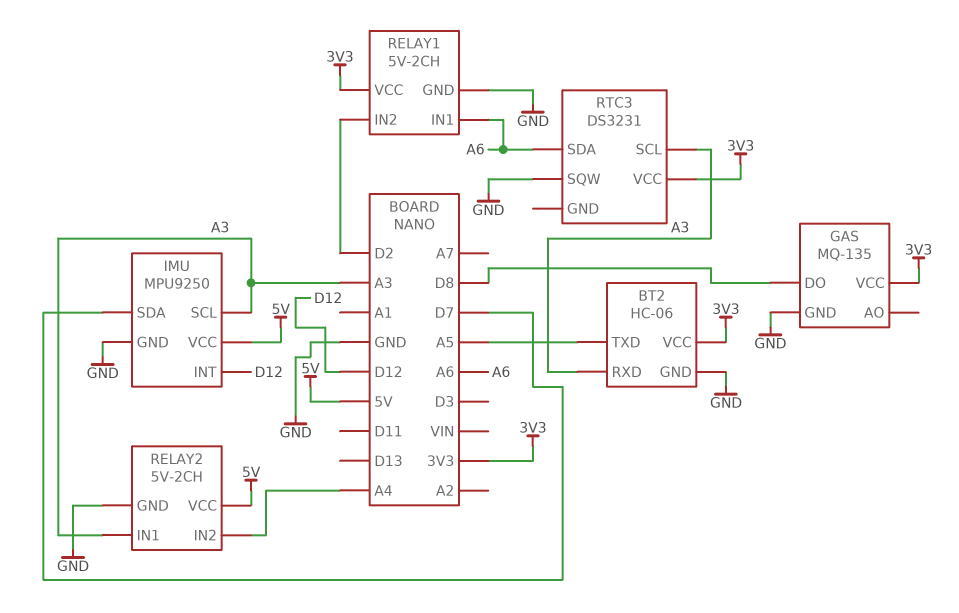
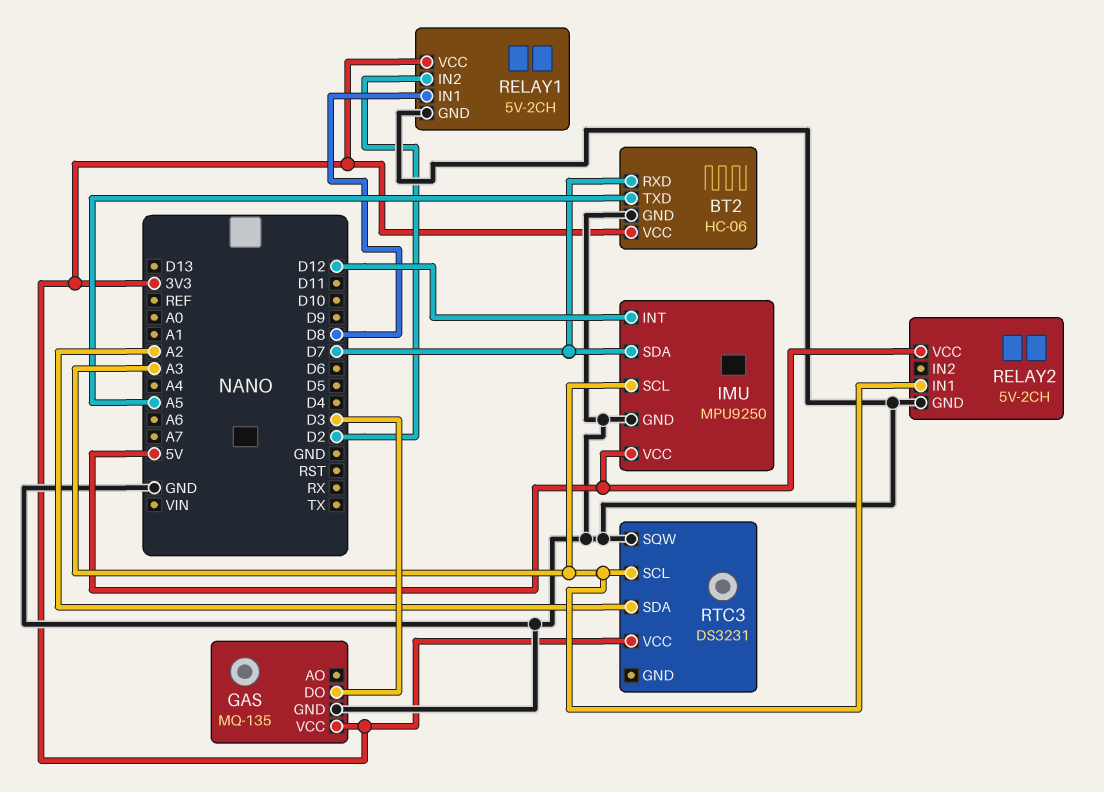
BT2 pin RXD: A3 -> D7
GAS pin DO: D8 -> D3
RELAY1 pin IN1: A6 -> D8
RELAY2 pin IN2: A4 -> none
RTC3 pin SDA: A6 -> A2

